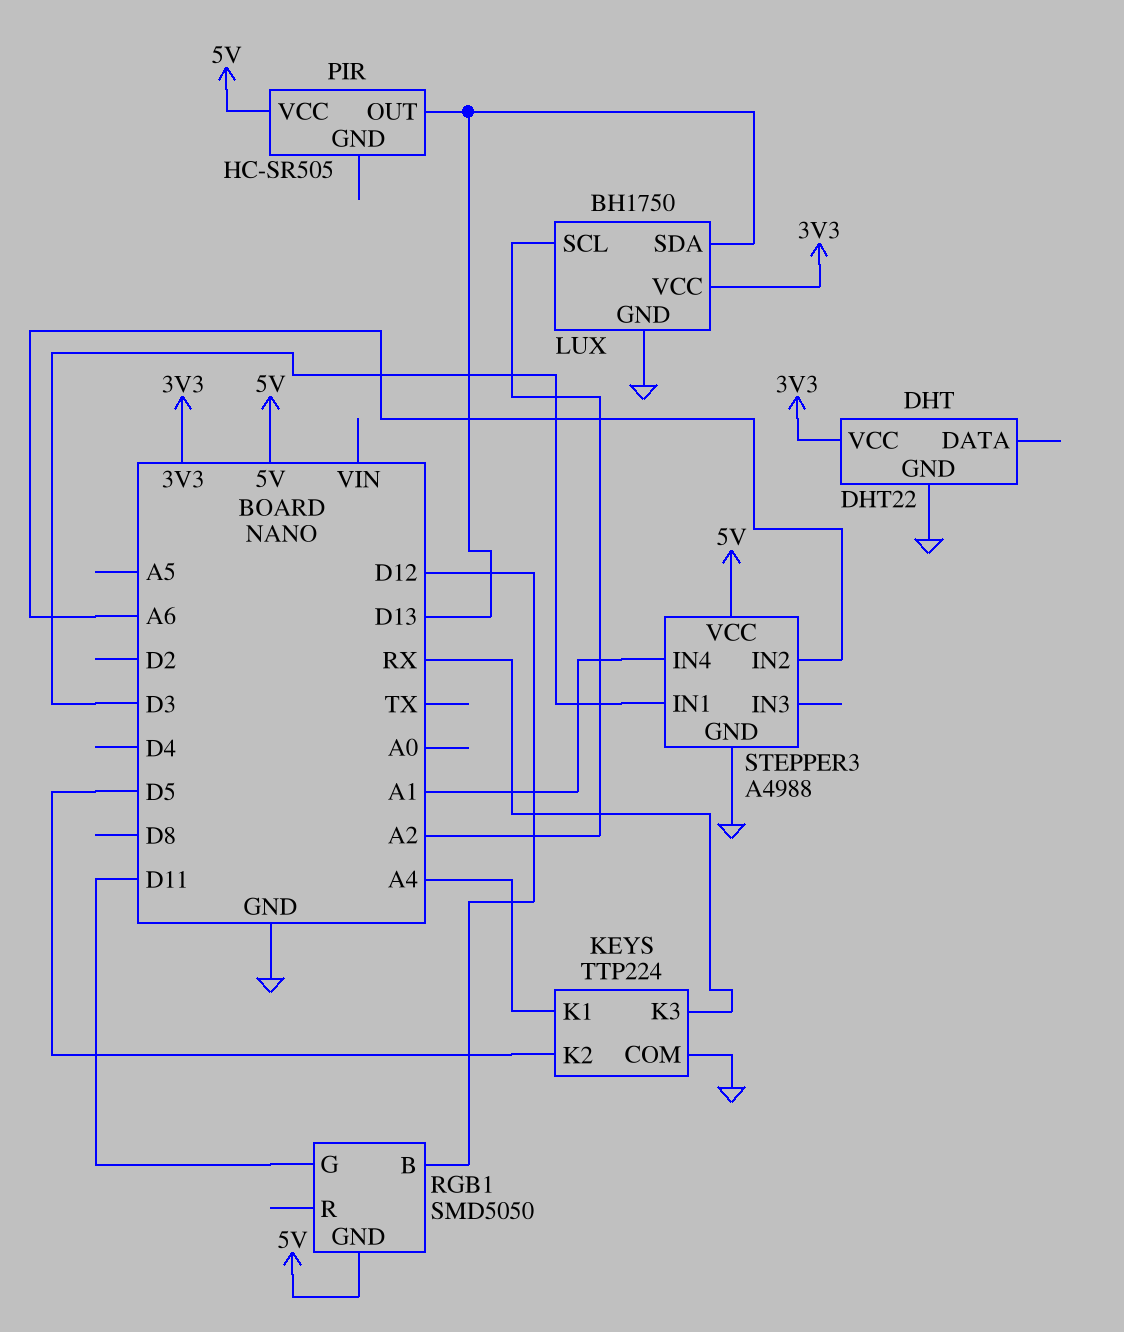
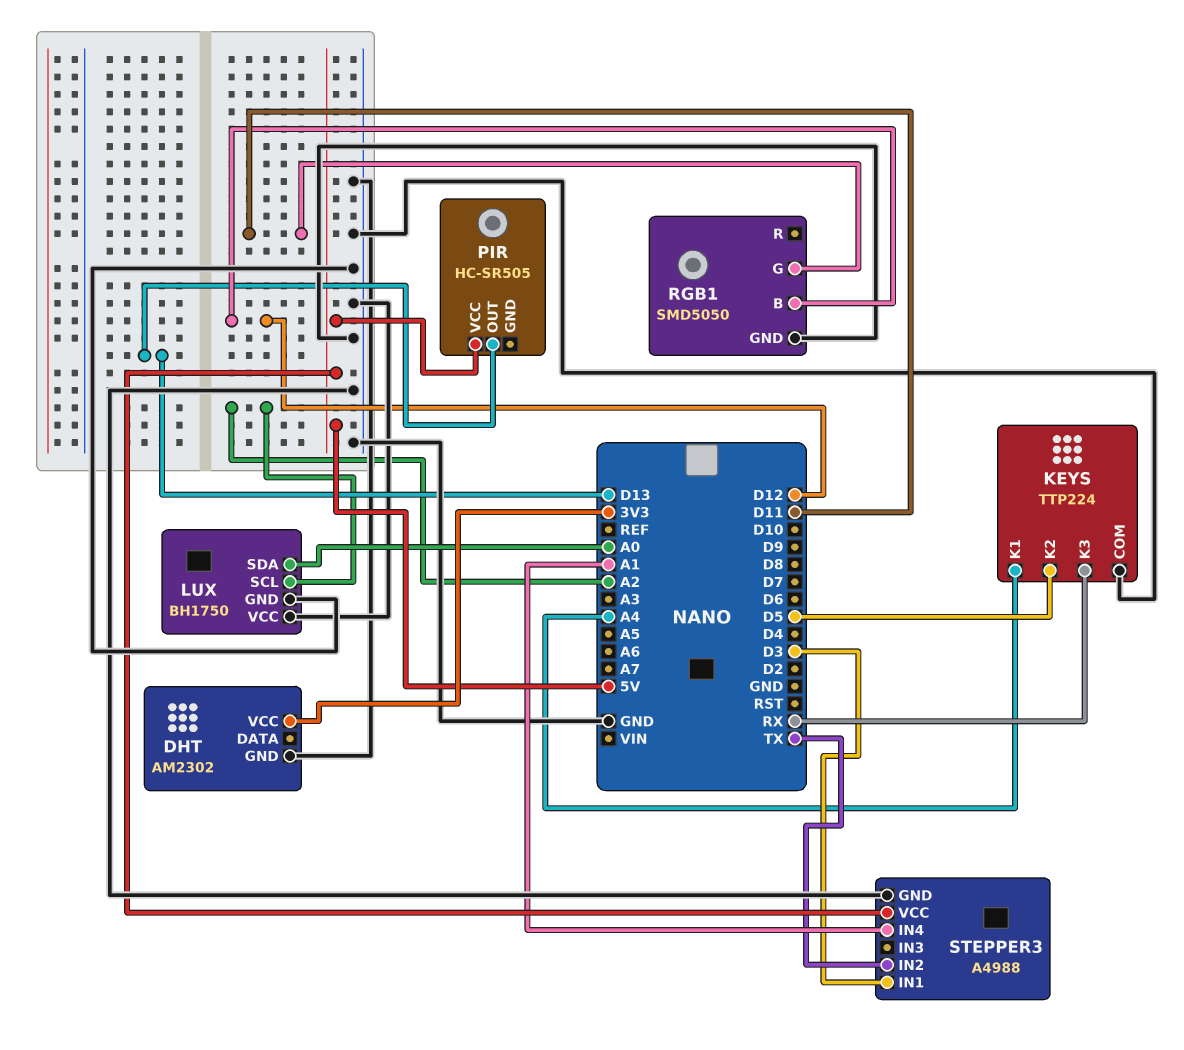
DHT: DHT22 -> AM2302
LUX pin SDA: D13 -> A0
LUX pin VCC: 3V3 -> GND
RGB1 pin GND: 5V -> GND
STEPPER3 pin IN2: A6 -> TX

